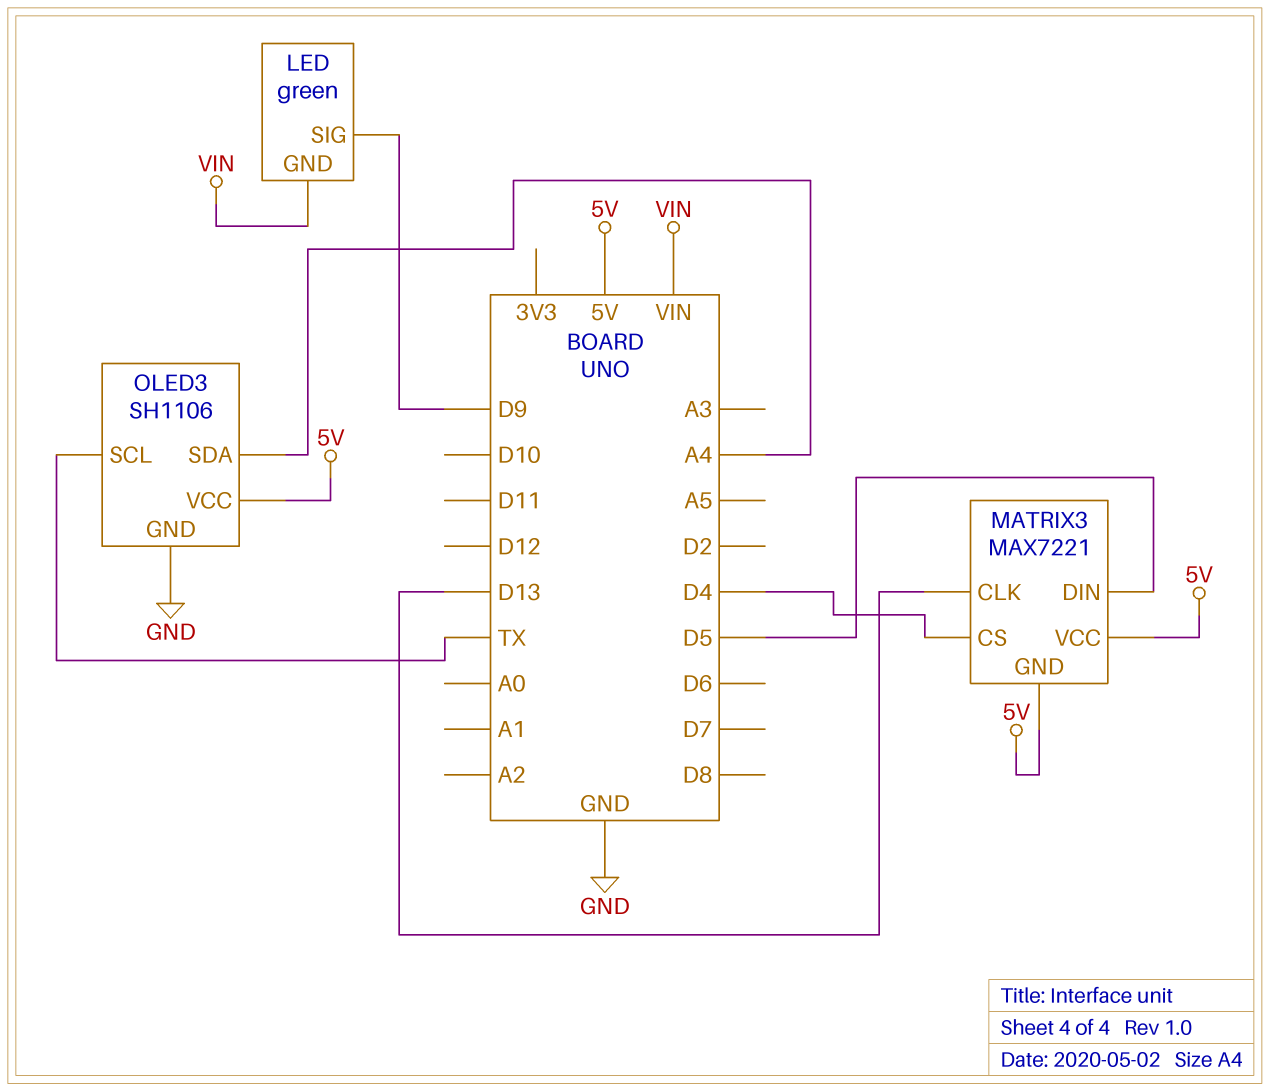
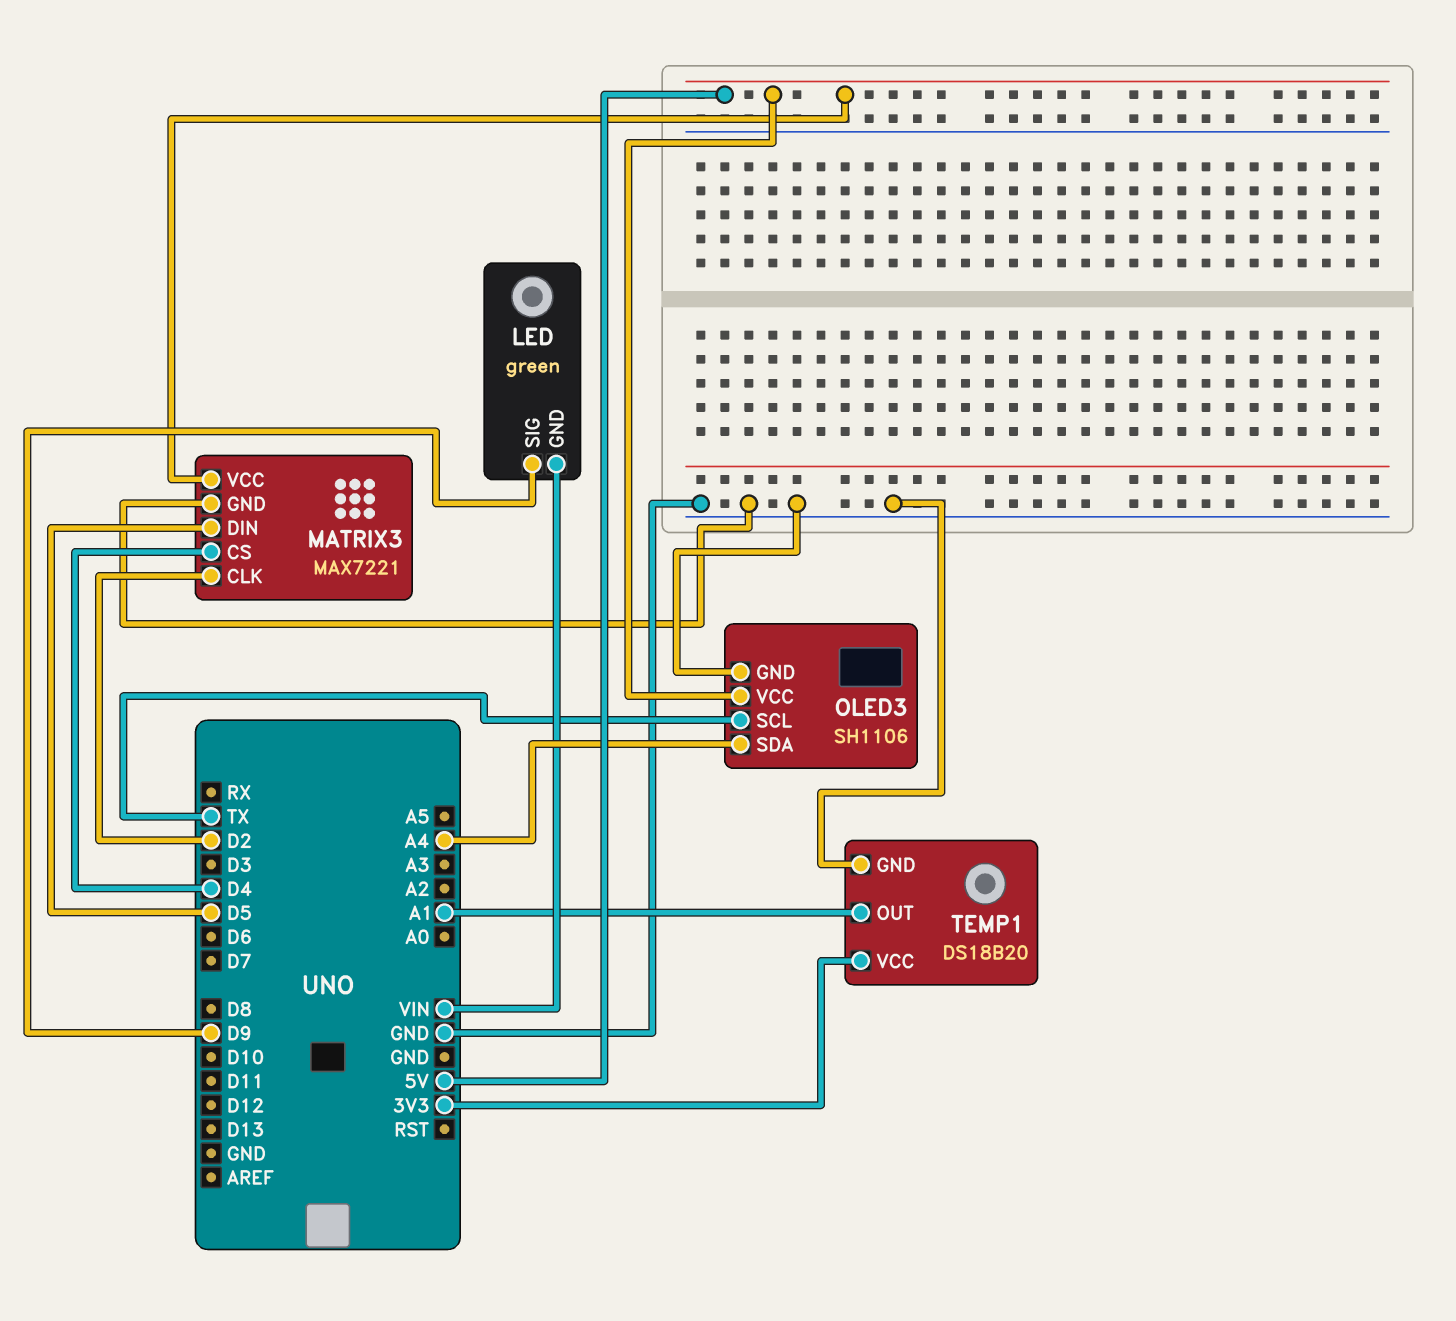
MATRIX3 pin CLK: D13 -> D2
MATRIX3 pin GND: 5V -> GND
TEMP1: none -> DS18B20
TEMP1 pin GND: none -> GND
TEMP1 pin OUT: none -> A1
TEMP1 pin VCC: none -> 3V3

